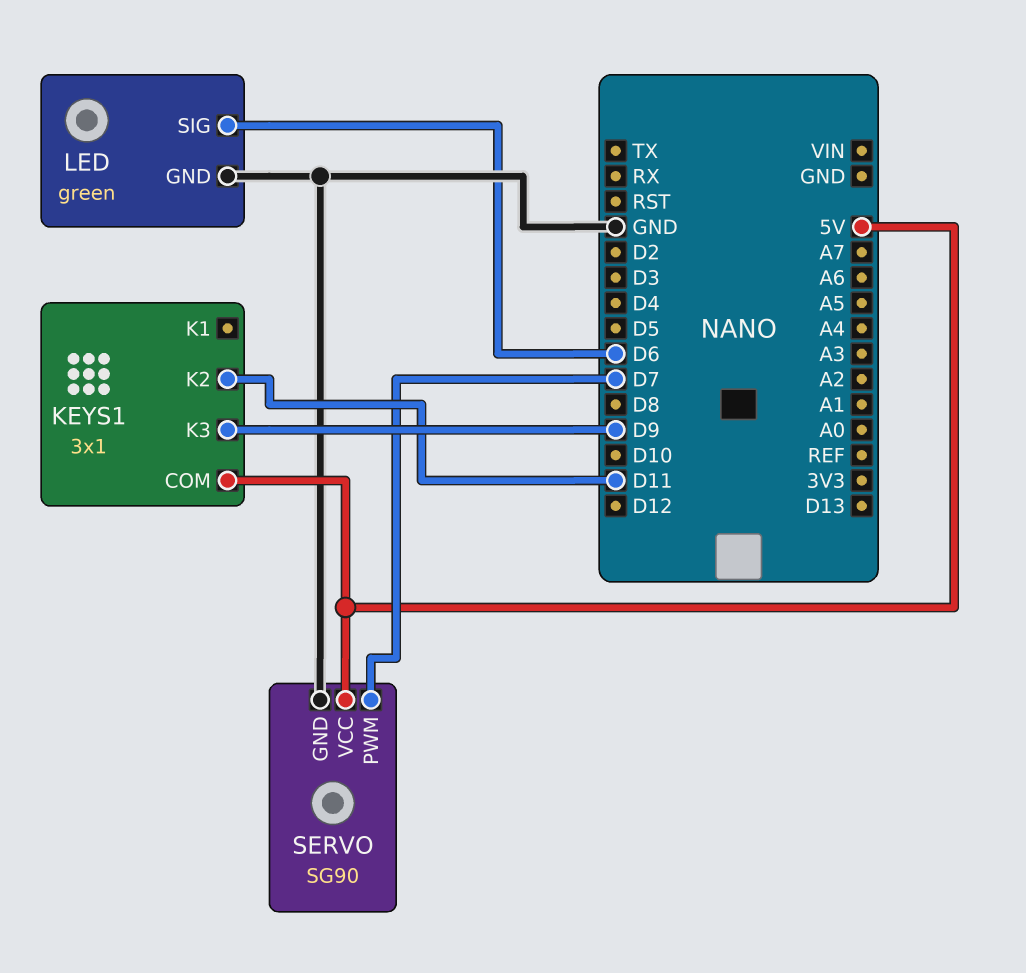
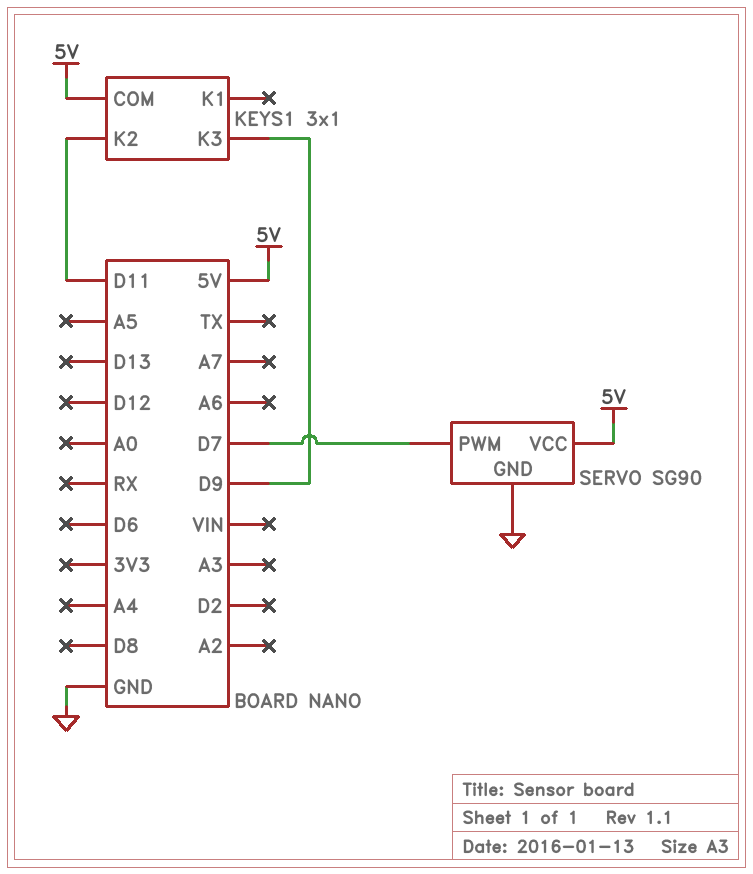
LED: green -> none
LED pin GND: GND -> none
LED pin SIG: D6 -> none

